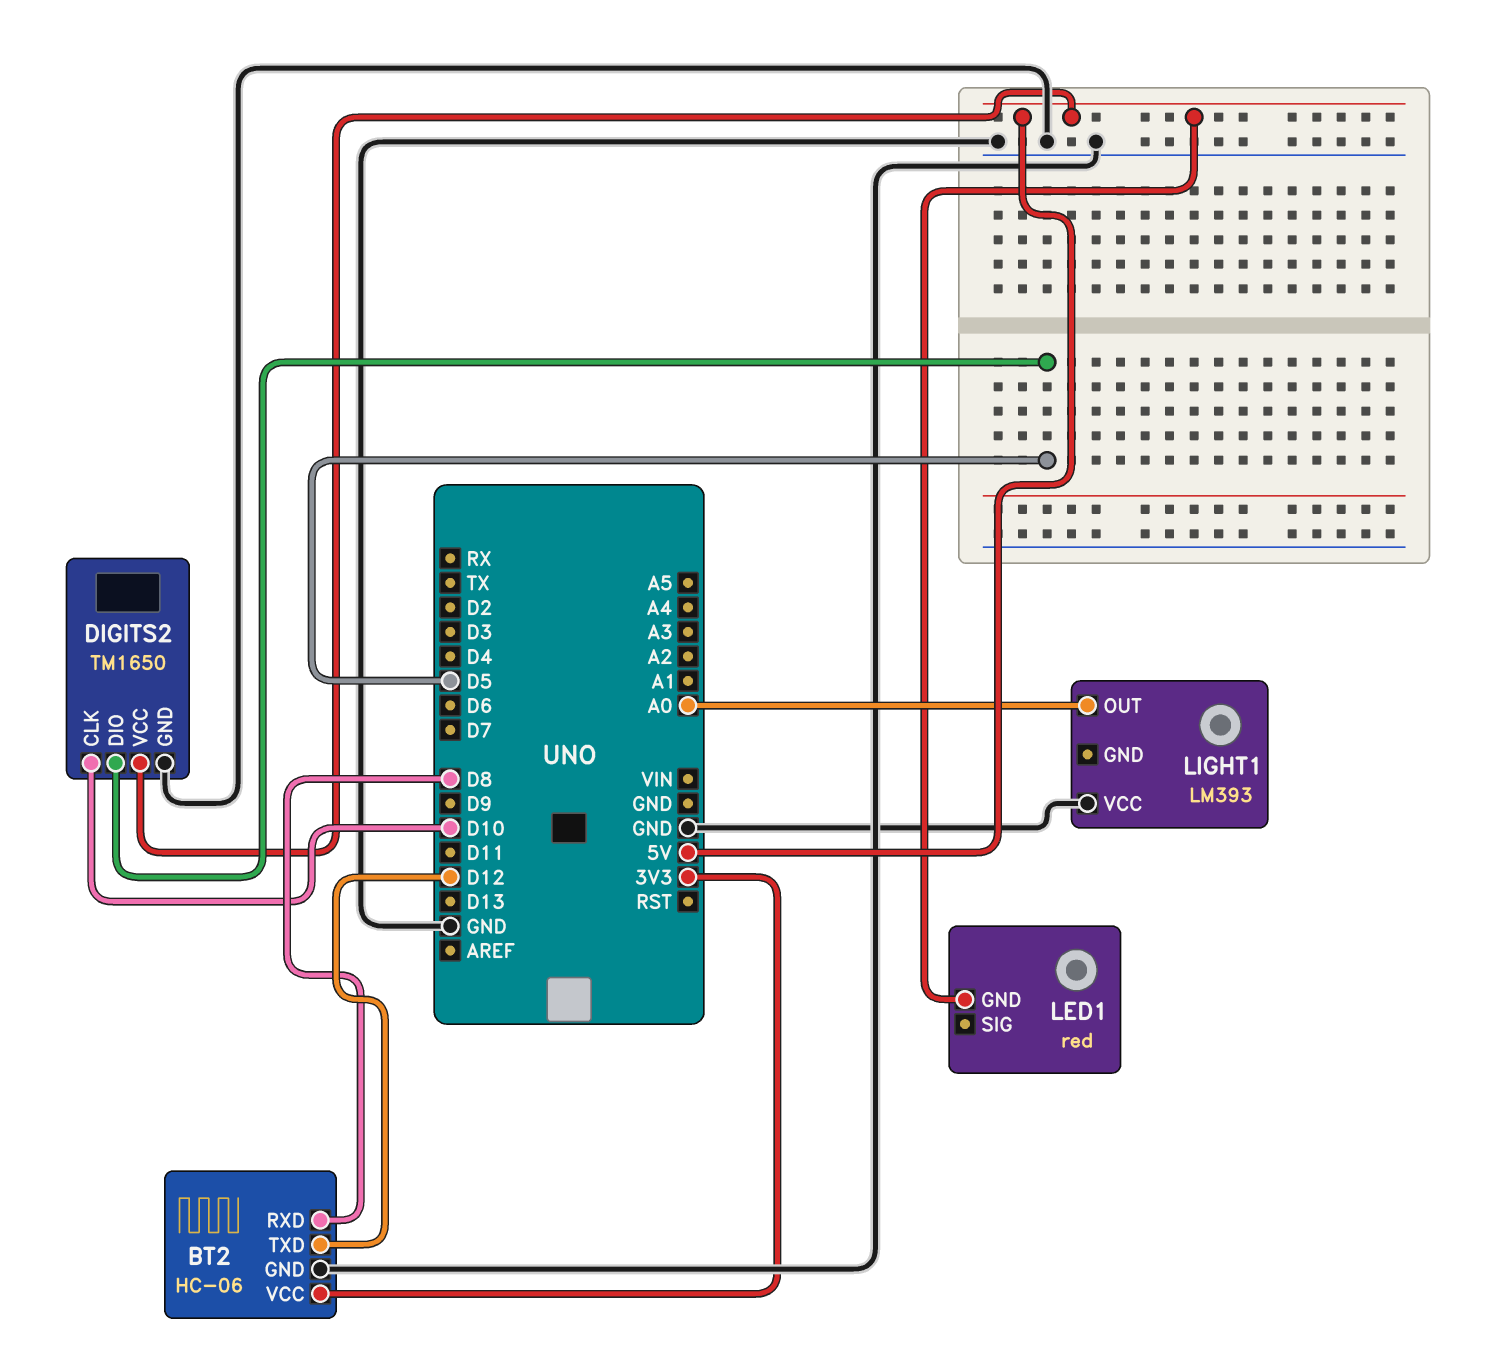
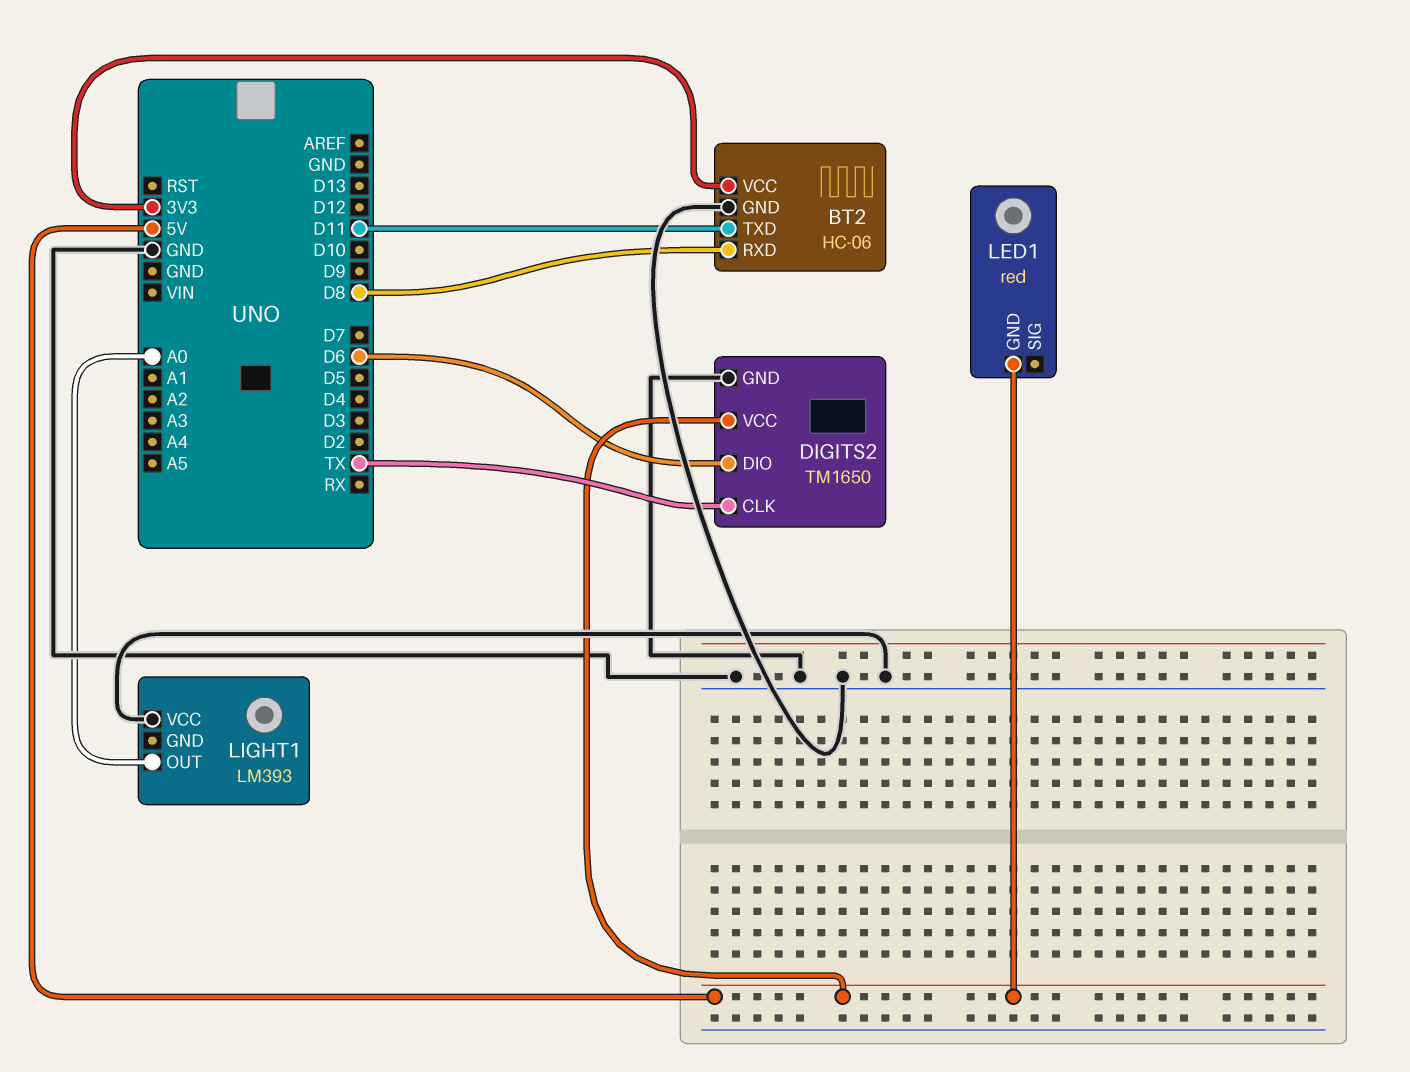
BT2 pin TXD: D12 -> D11
DIGITS2 pin CLK: D10 -> TX
DIGITS2 pin DIO: D5 -> D6

